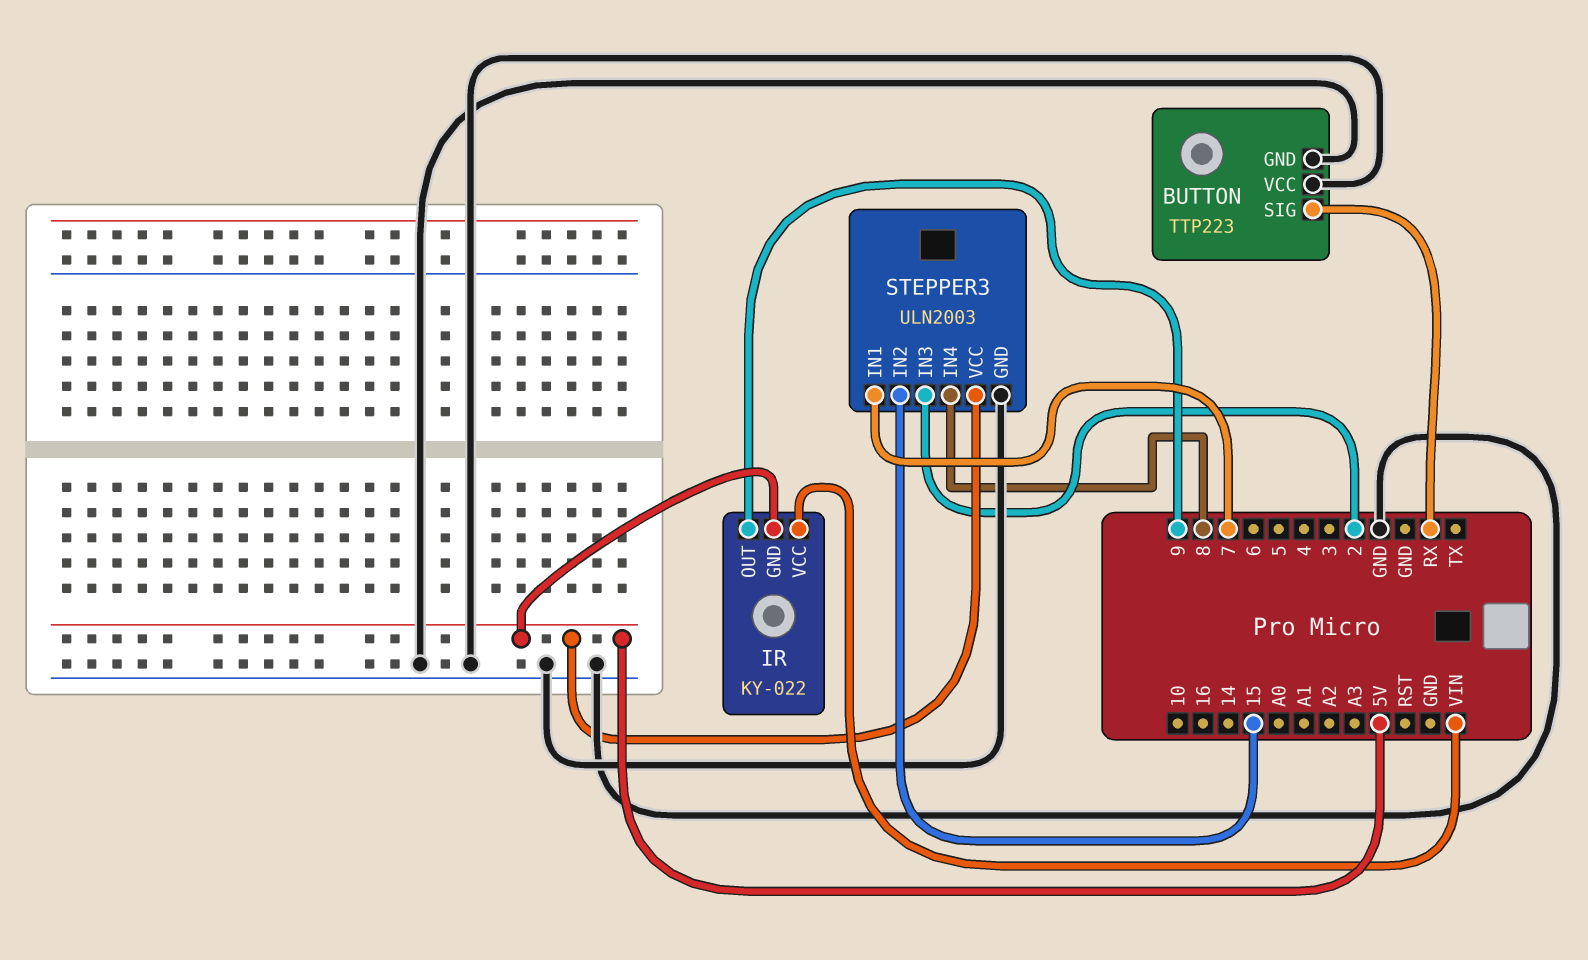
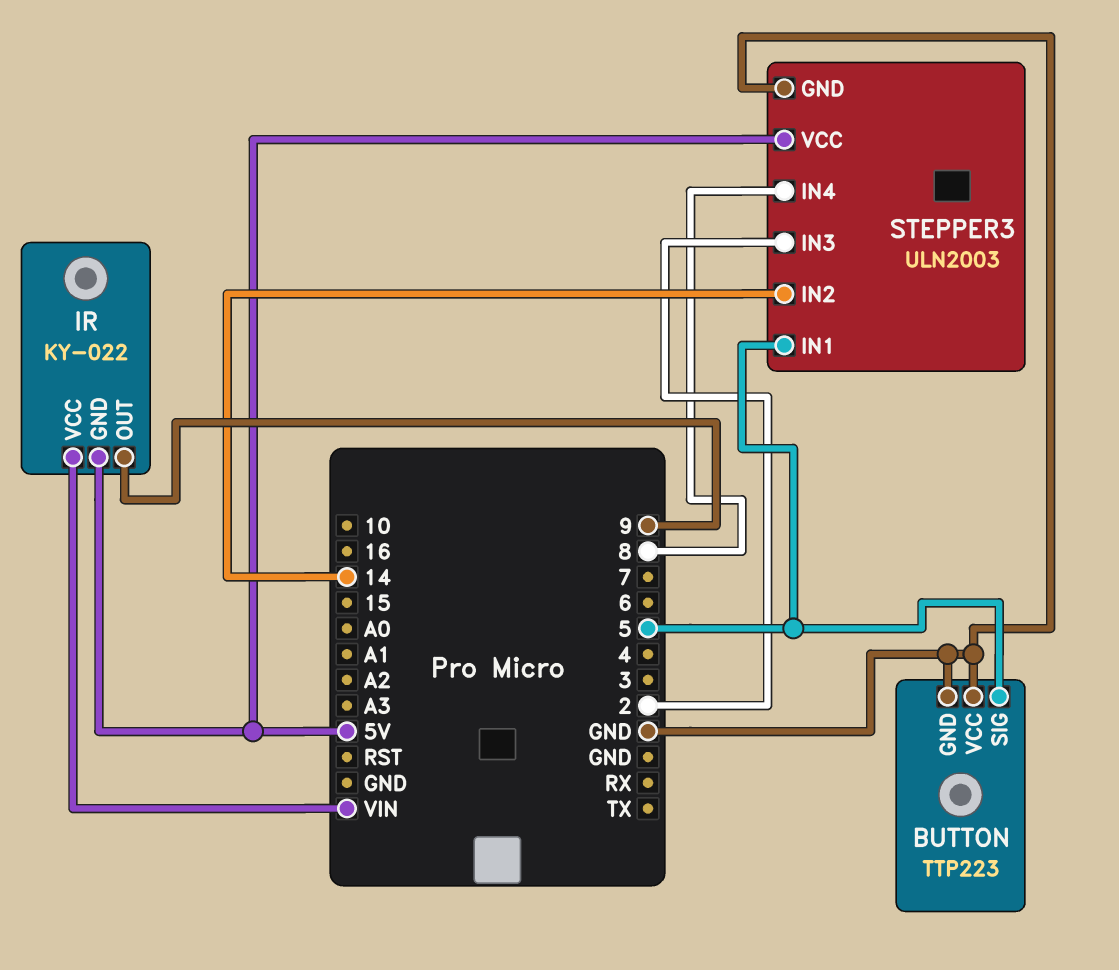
BUTTON pin SIG: RX -> 5
STEPPER3 pin IN1: 7 -> 5
STEPPER3 pin IN2: 15 -> 14

